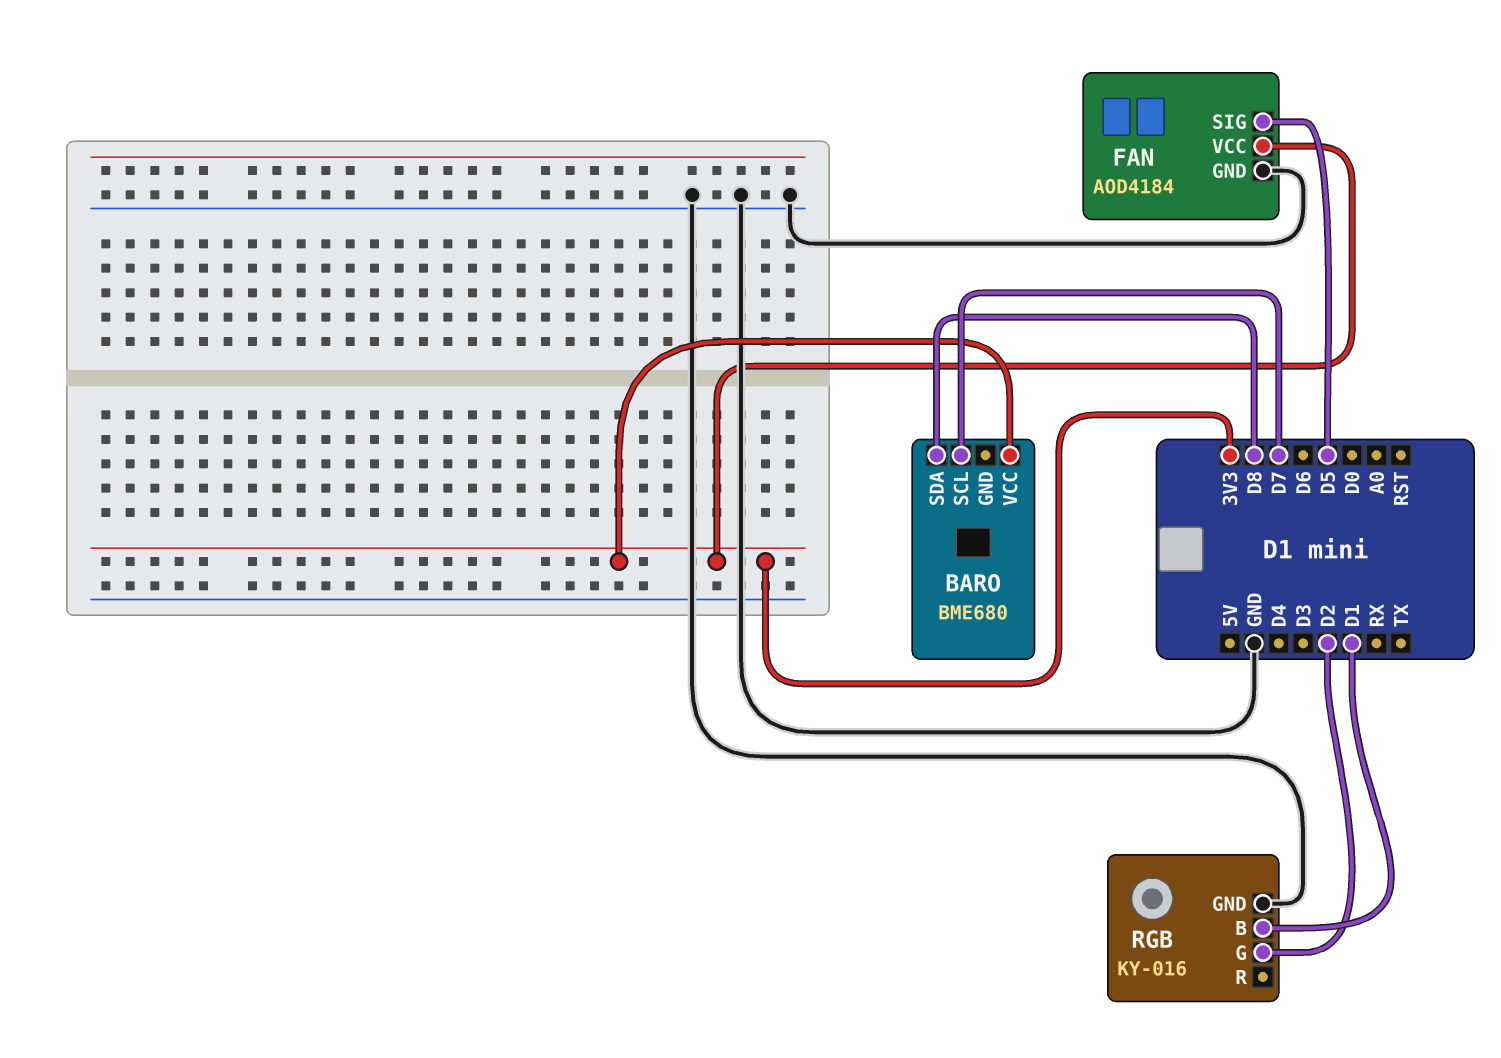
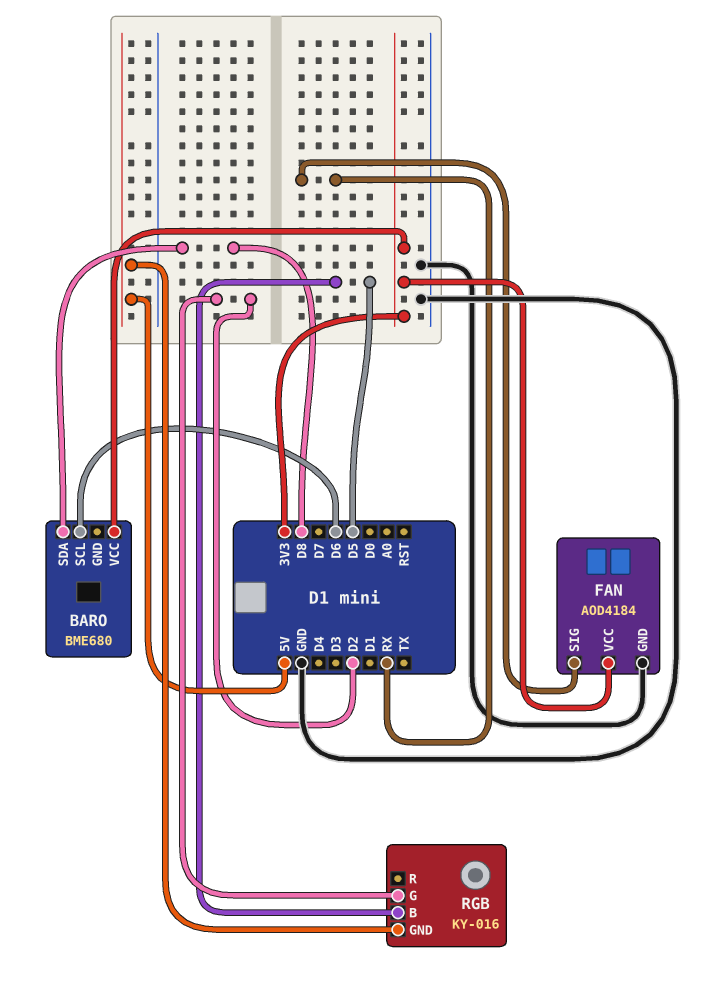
BARO pin SCL: D7 -> D6
FAN pin SIG: D5 -> RX
RGB pin B: D1 -> D5
RGB pin GND: GND -> 5V

